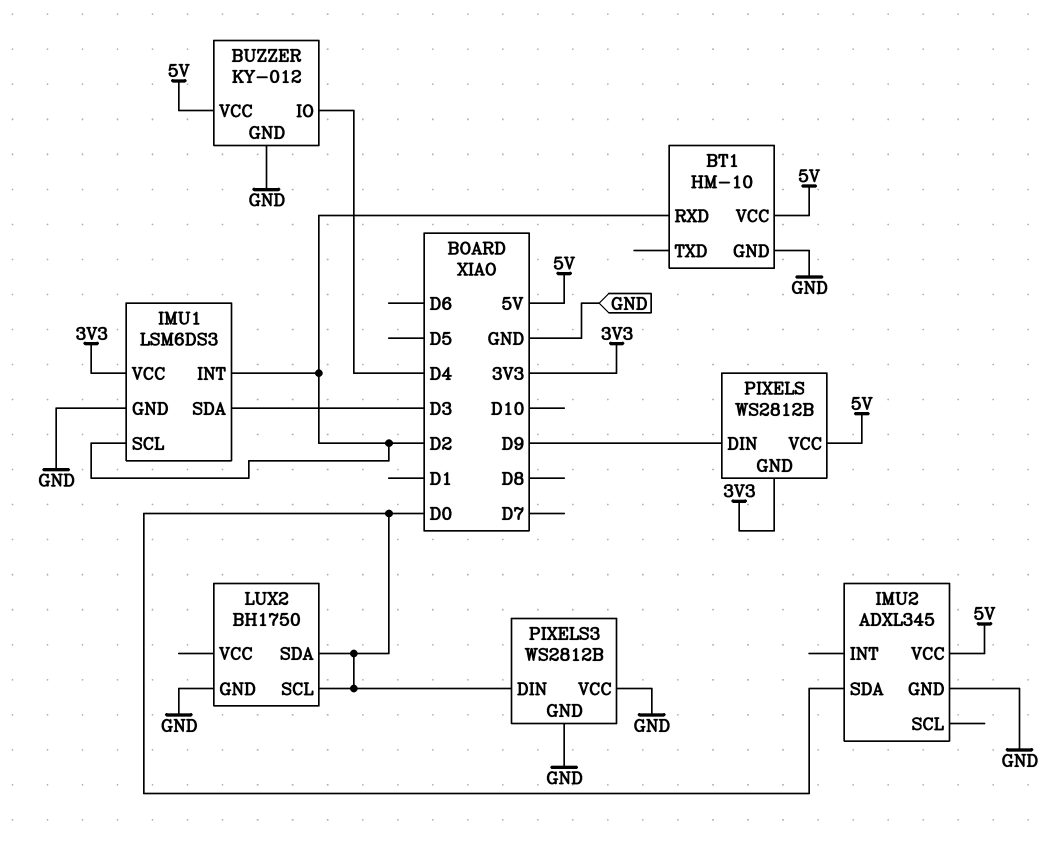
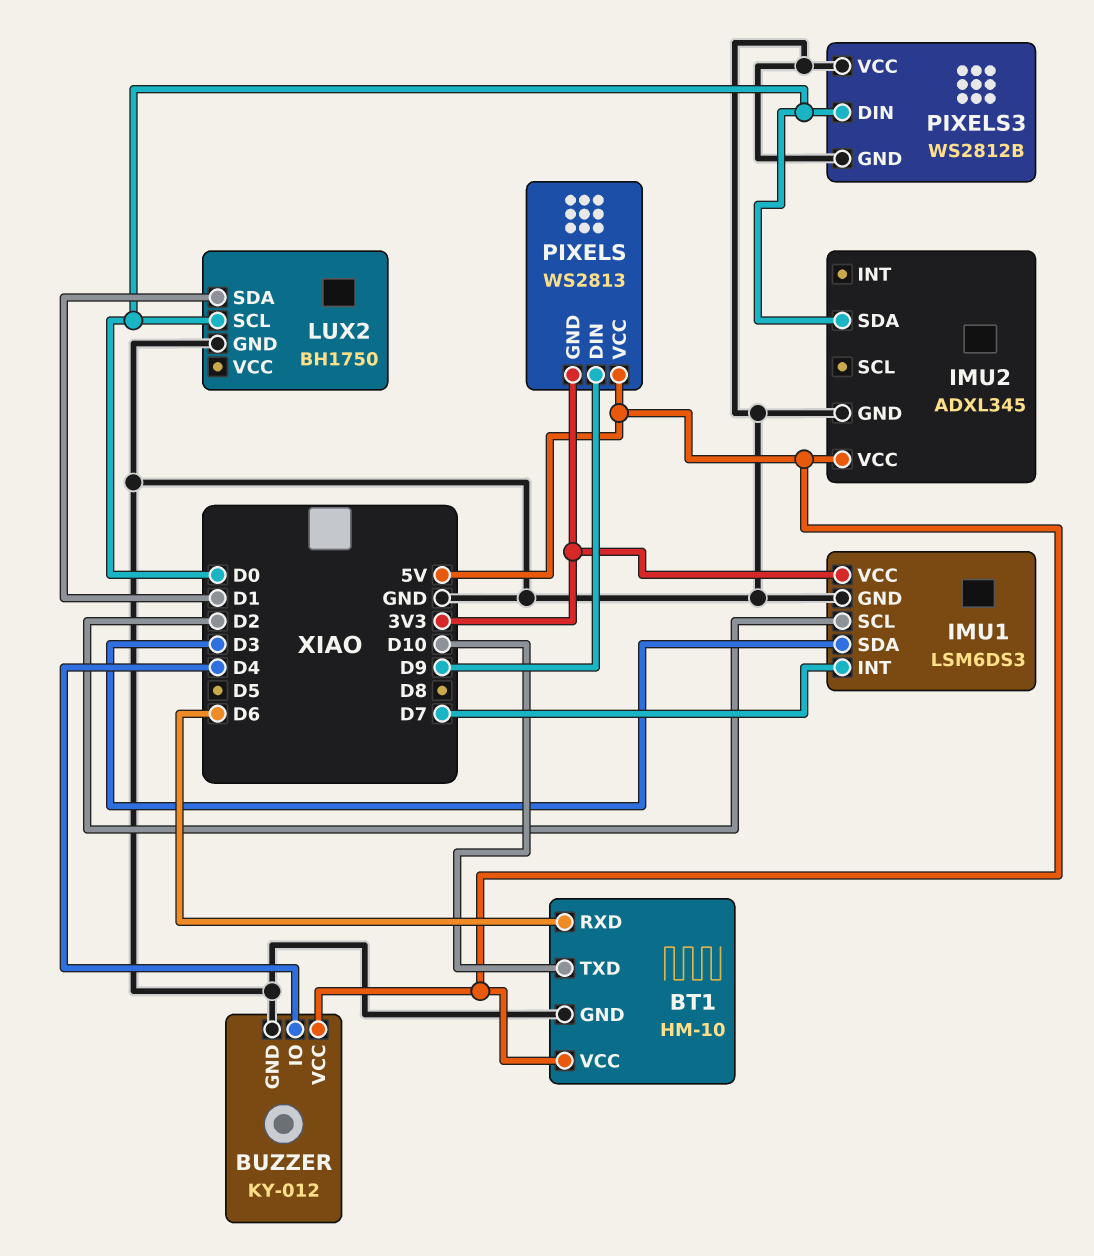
BT1 pin RXD: D2 -> D6
BT1 pin TXD: none -> D10
IMU1 pin INT: D2 -> D7
LUX2 pin SDA: D0 -> D1
PIXELS: WS2812B -> WS2813

